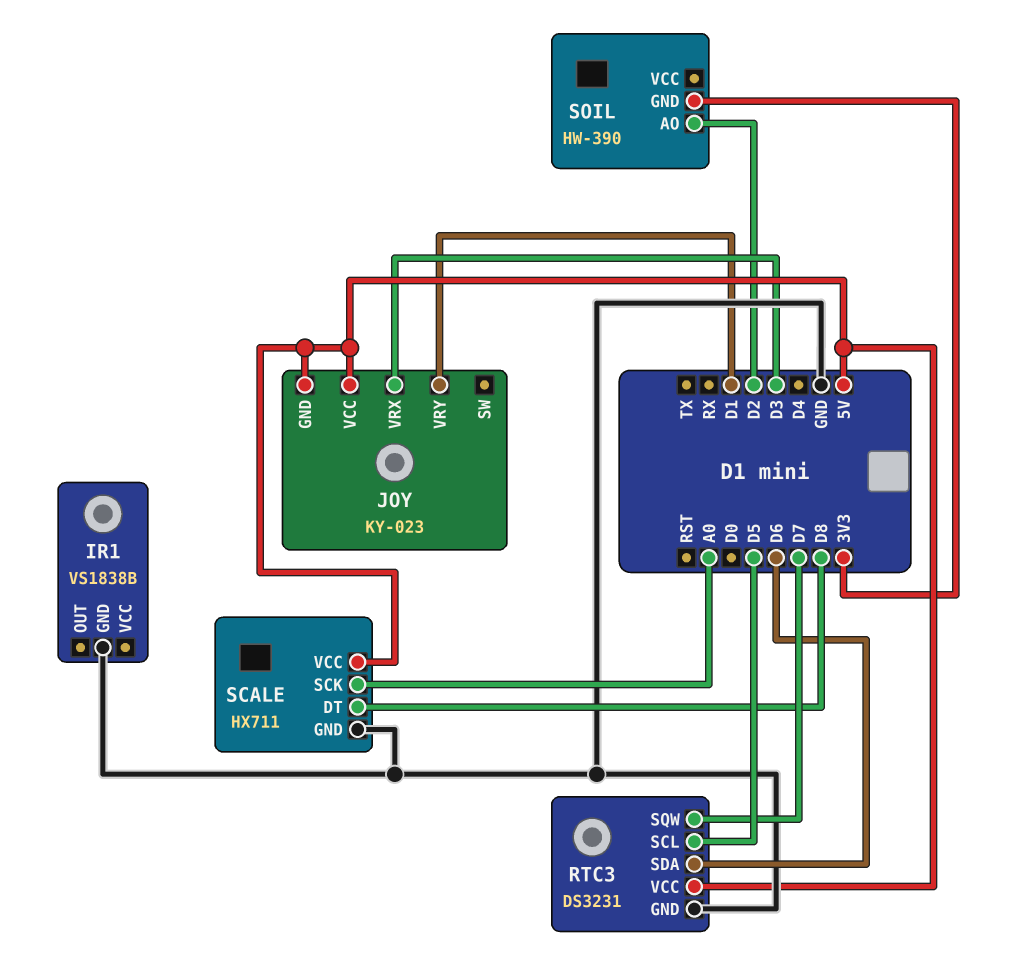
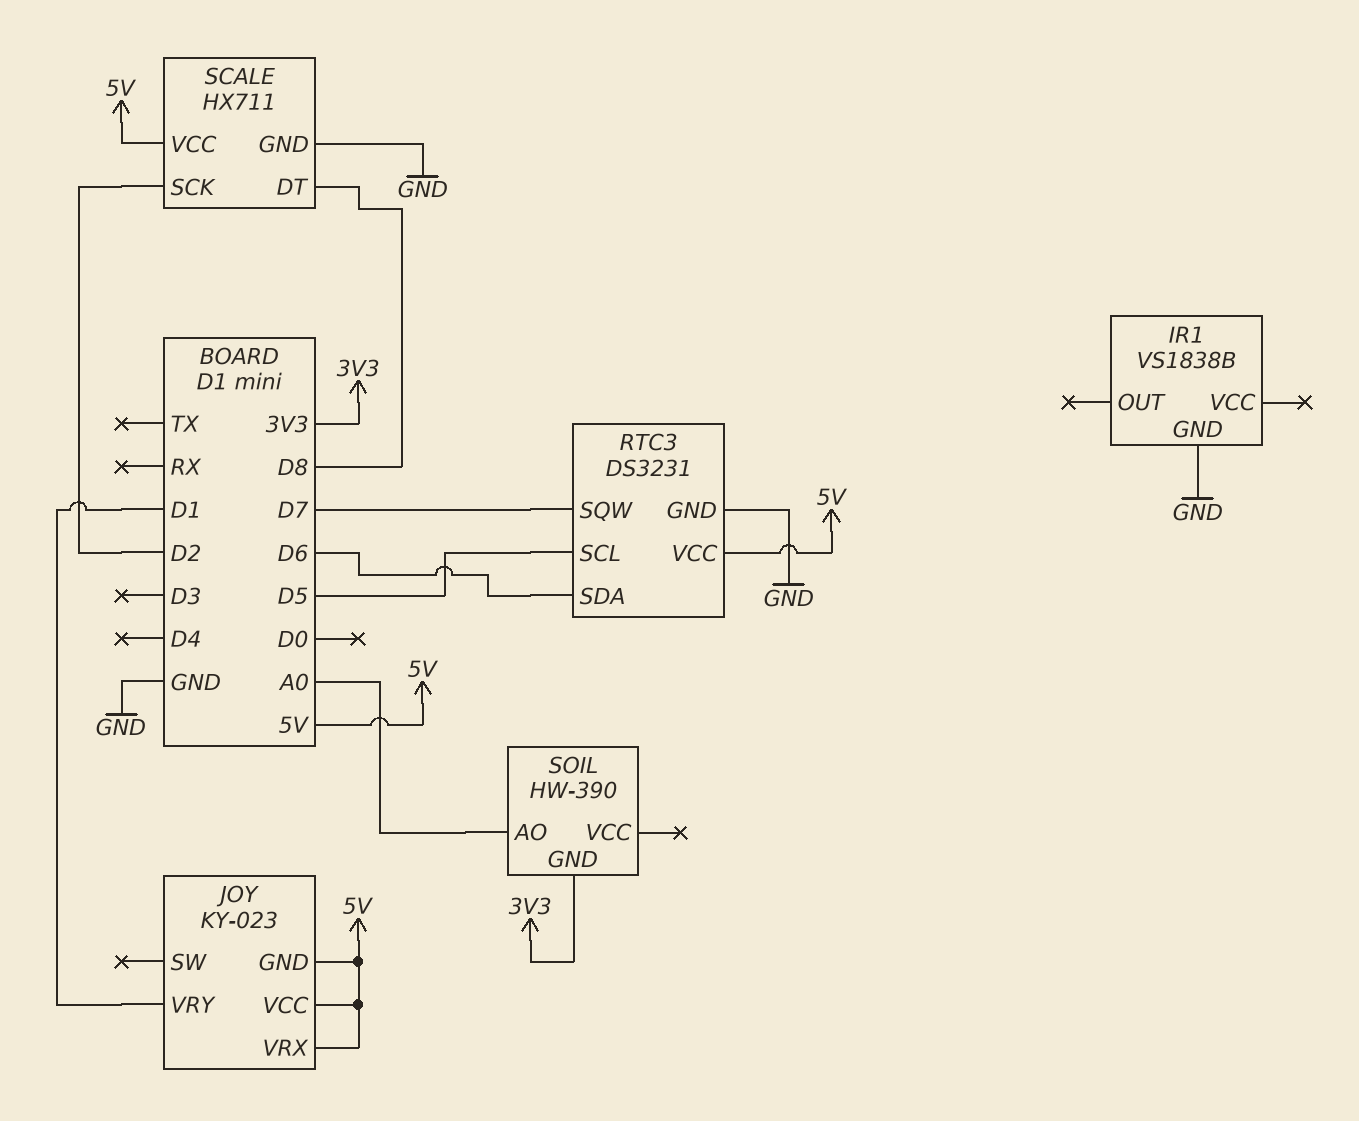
JOY pin VRX: D3 -> 5V
SCALE pin SCK: A0 -> D2
SOIL pin AO: D2 -> A0

